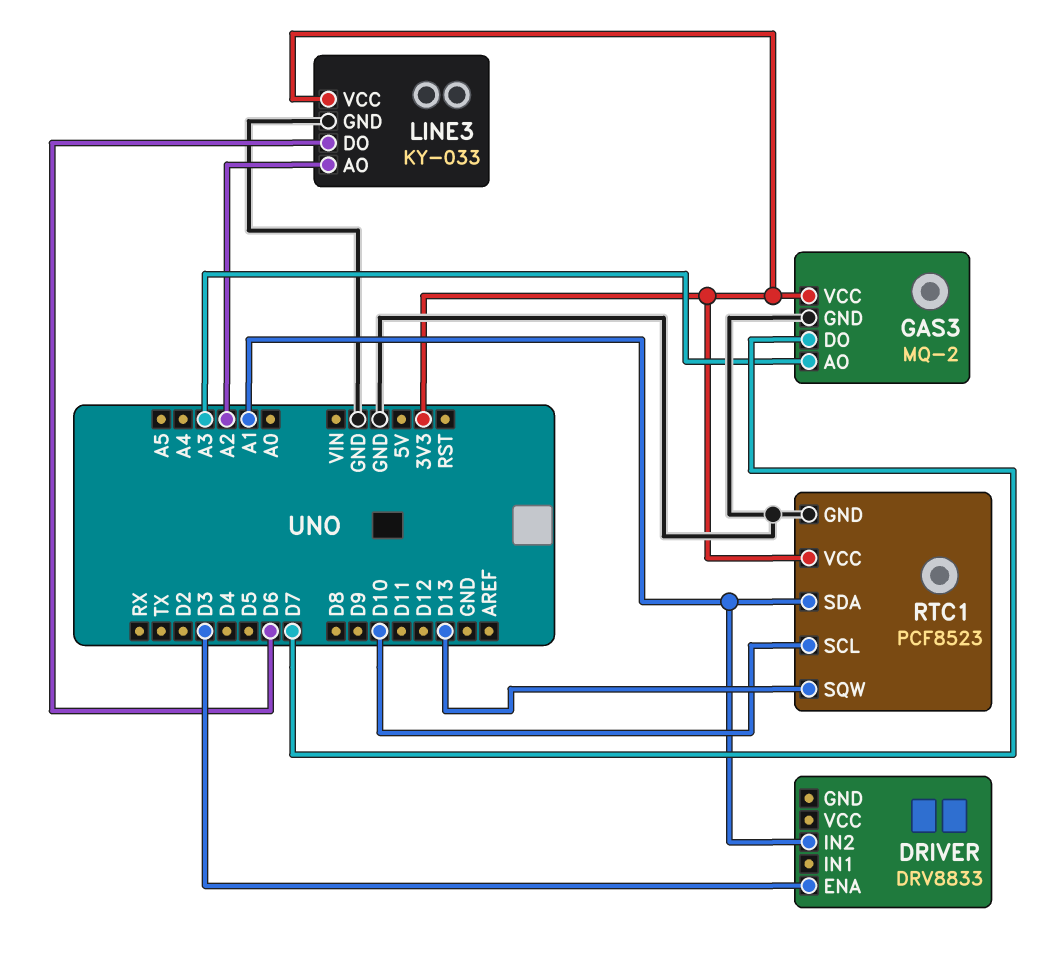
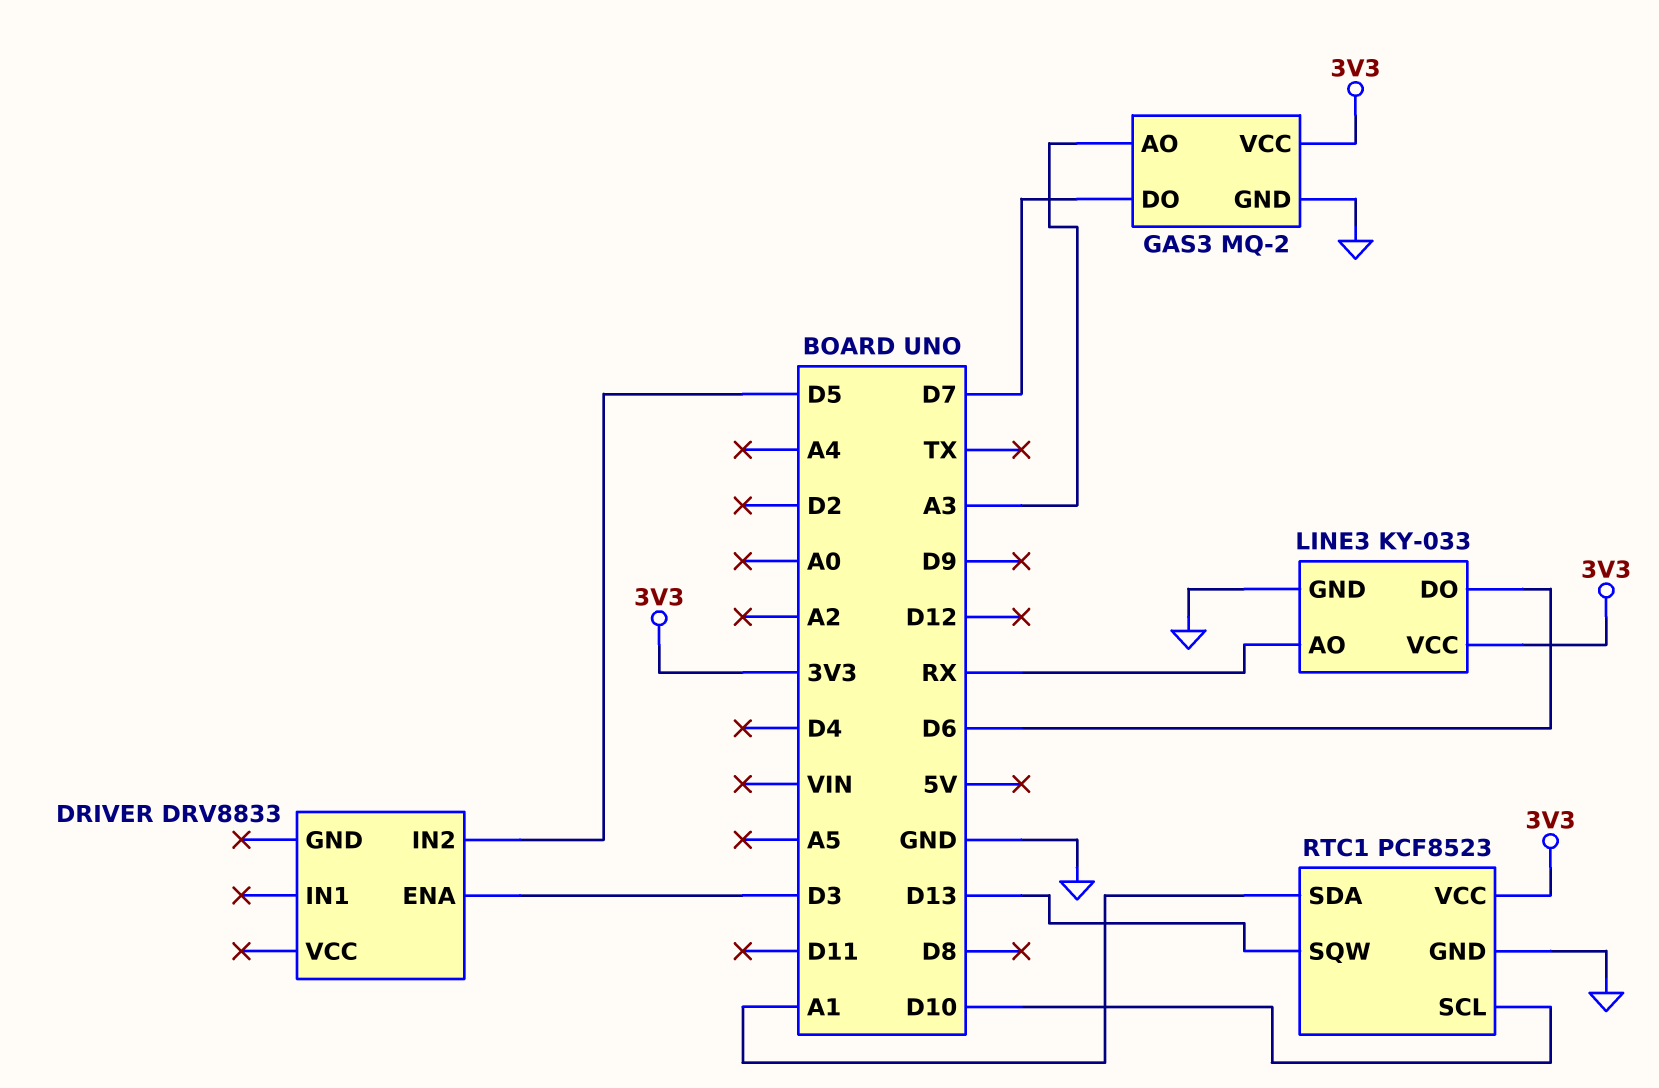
DRIVER pin IN2: A1 -> D5
LINE3 pin AO: A2 -> RX

